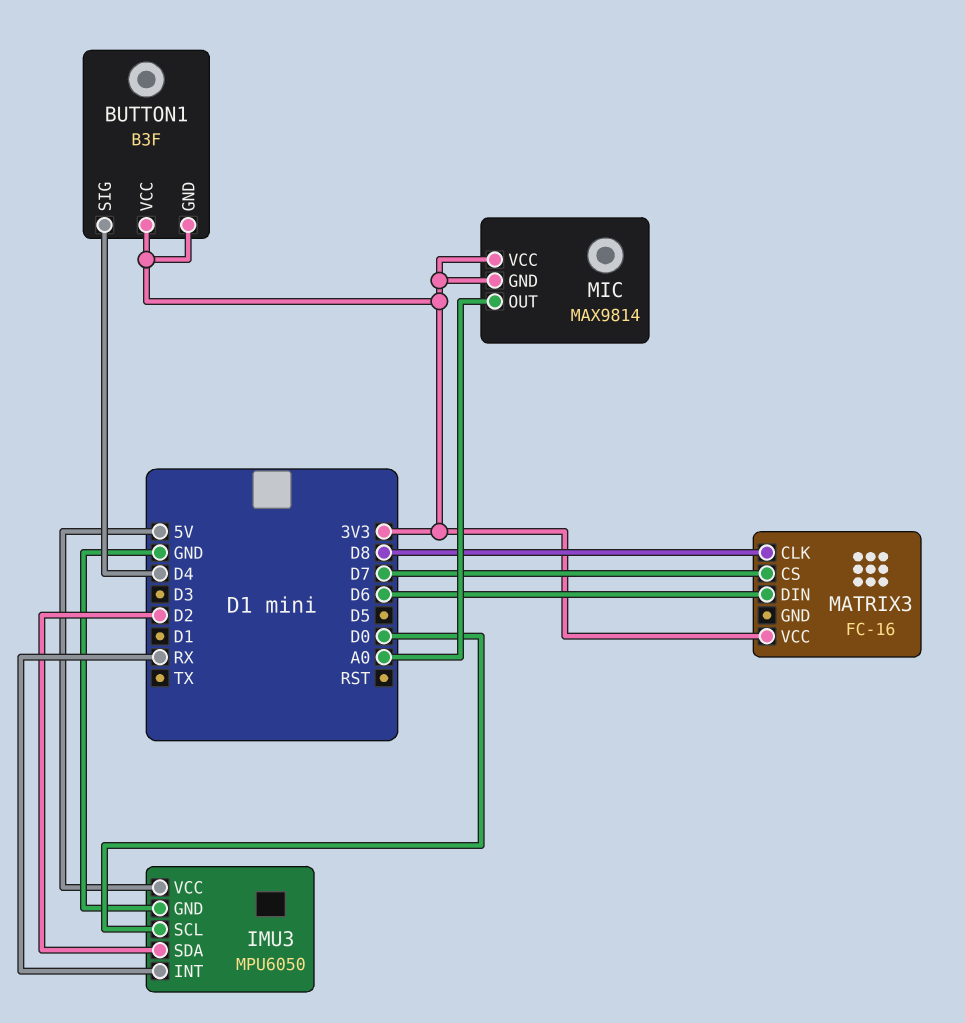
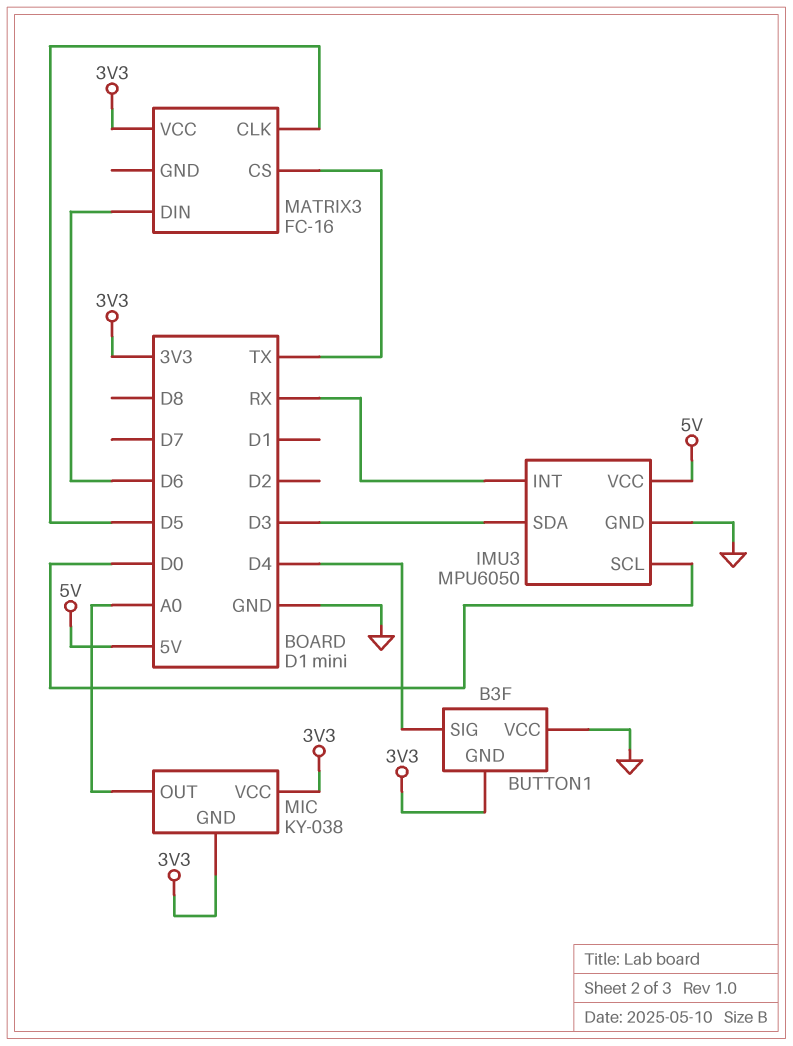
BUTTON1 pin VCC: 3V3 -> GND
IMU3 pin SDA: D2 -> D3
MATRIX3 pin CLK: D8 -> D5
MATRIX3 pin CS: D7 -> TX
MIC: MAX9814 -> KY-038

